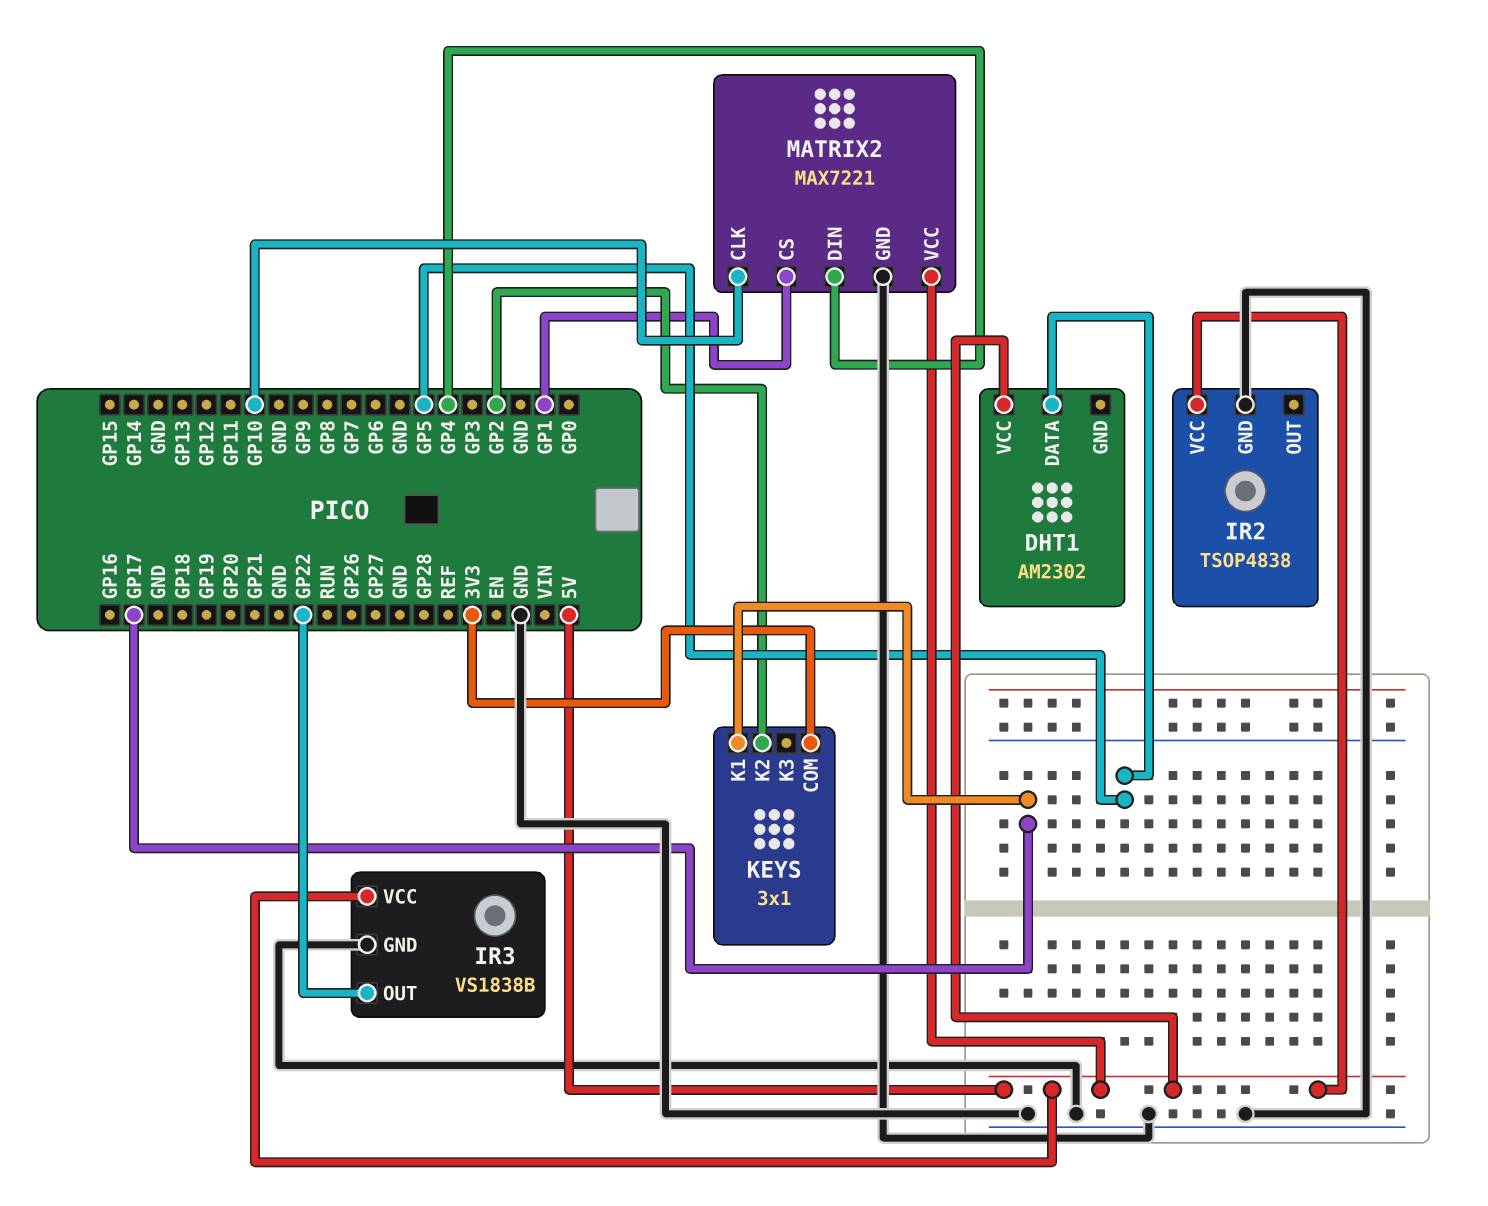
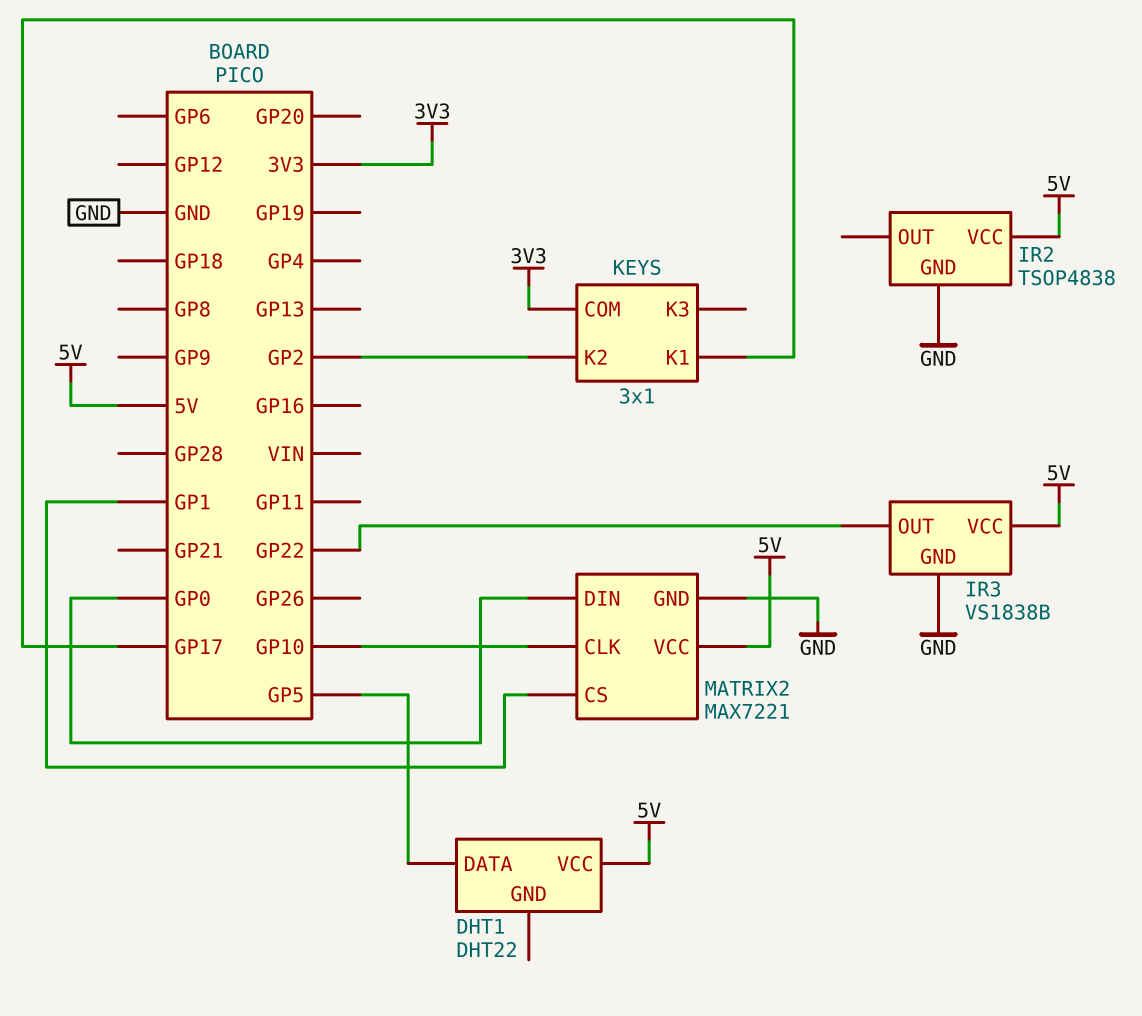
DHT1: AM2302 -> DHT22
MATRIX2 pin DIN: GP4 -> GP0

